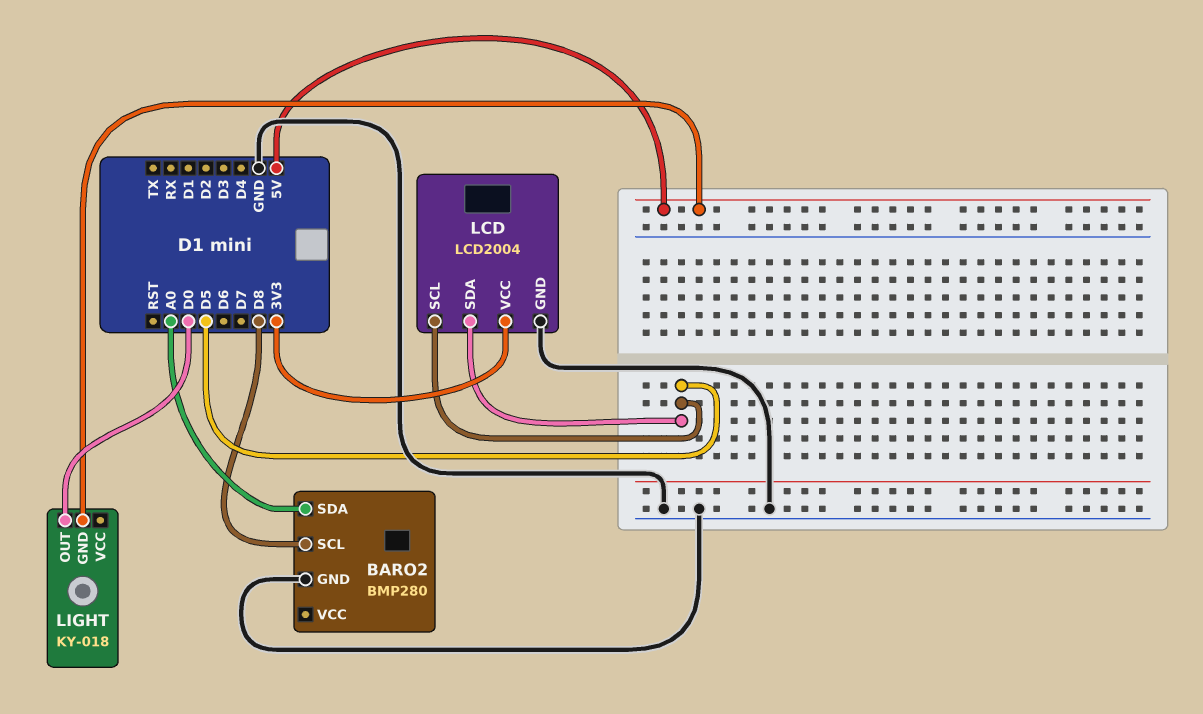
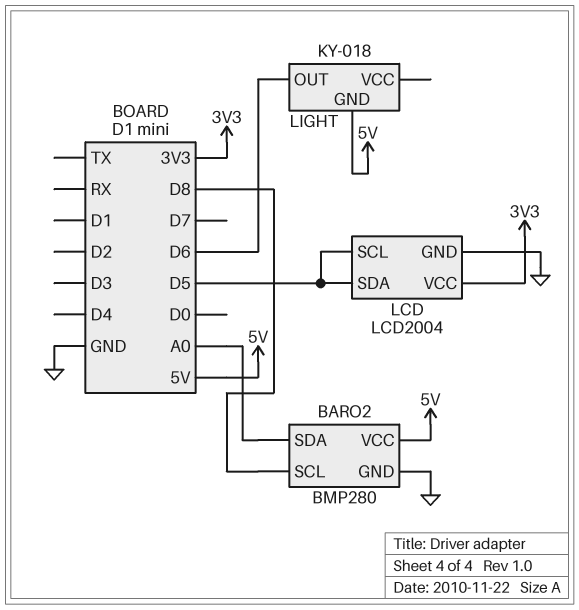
BARO2 pin VCC: none -> 5V
LIGHT pin OUT: D0 -> D6

